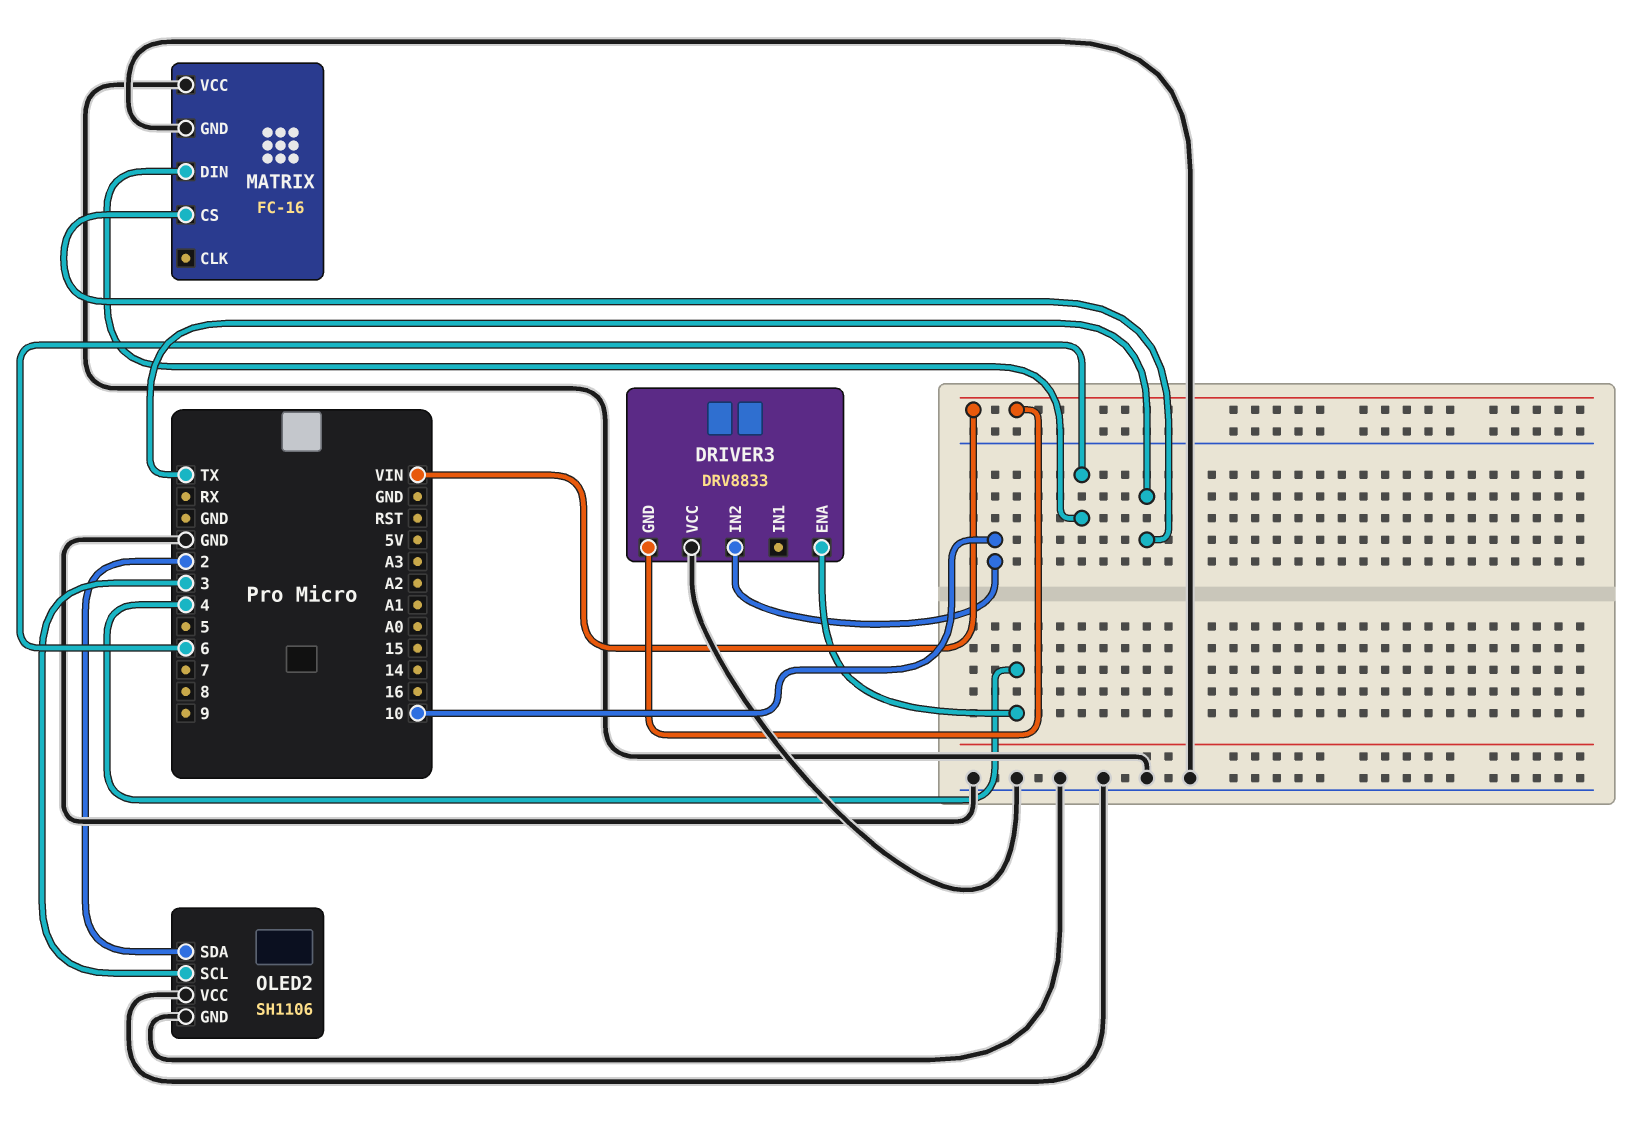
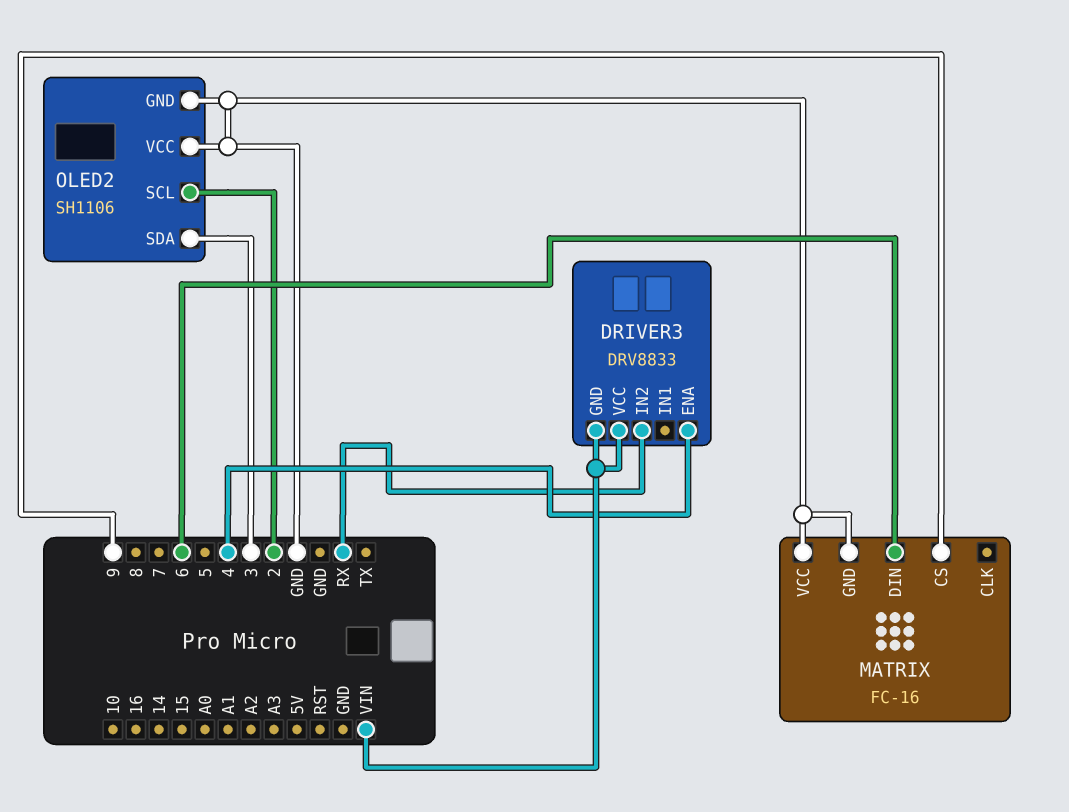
DRIVER3 pin IN2: 10 -> RX
DRIVER3 pin VCC: GND -> VIN
MATRIX pin CS: TX -> 9
OLED2 pin SCL: 3 -> 2
OLED2 pin SDA: 2 -> 3

